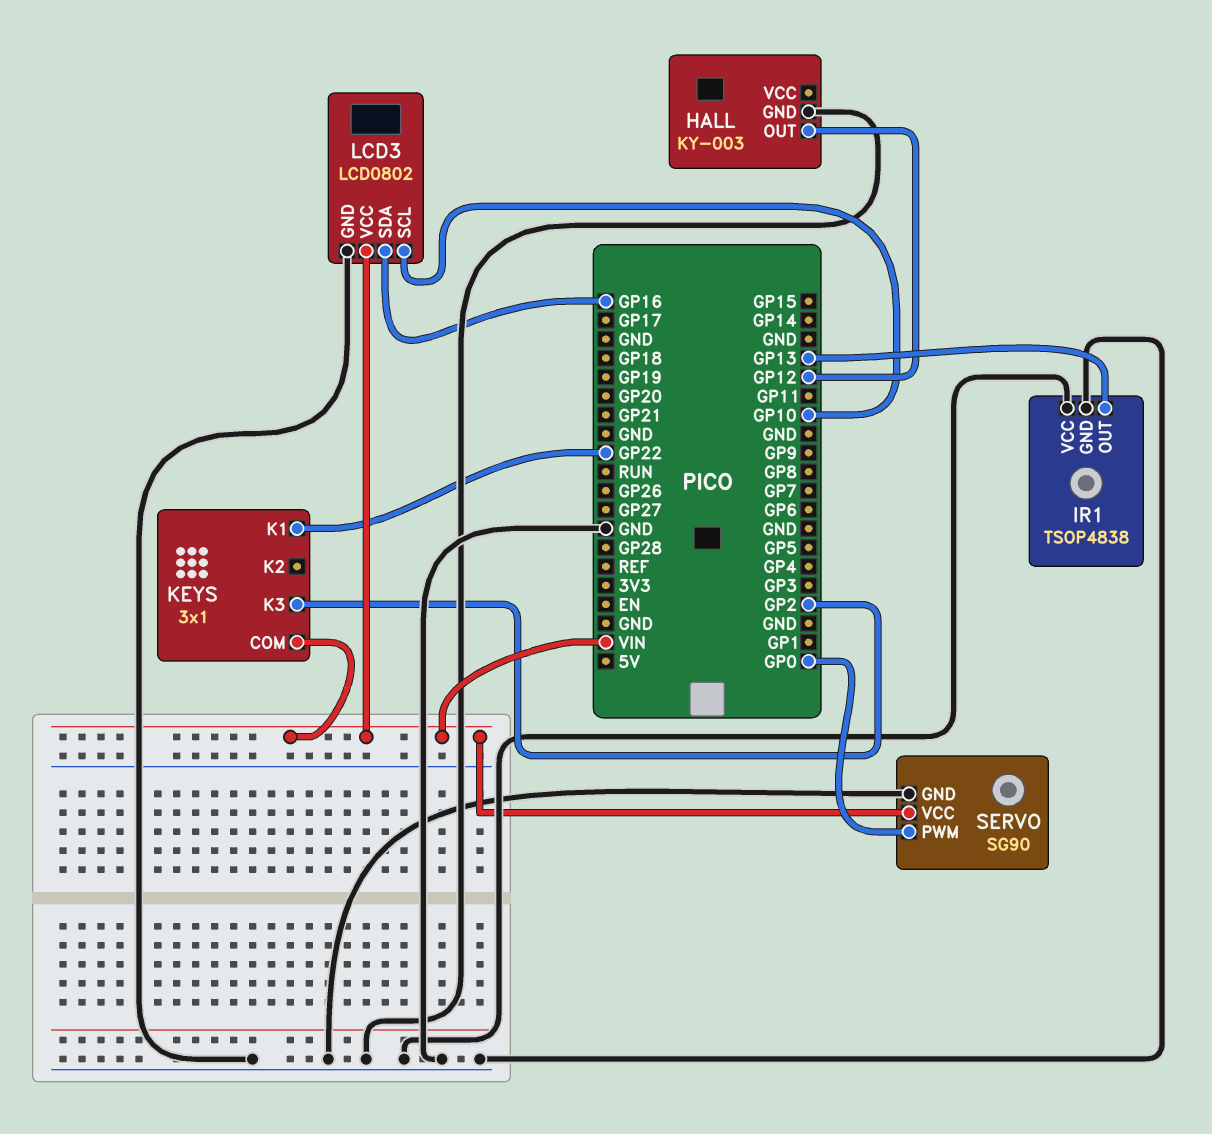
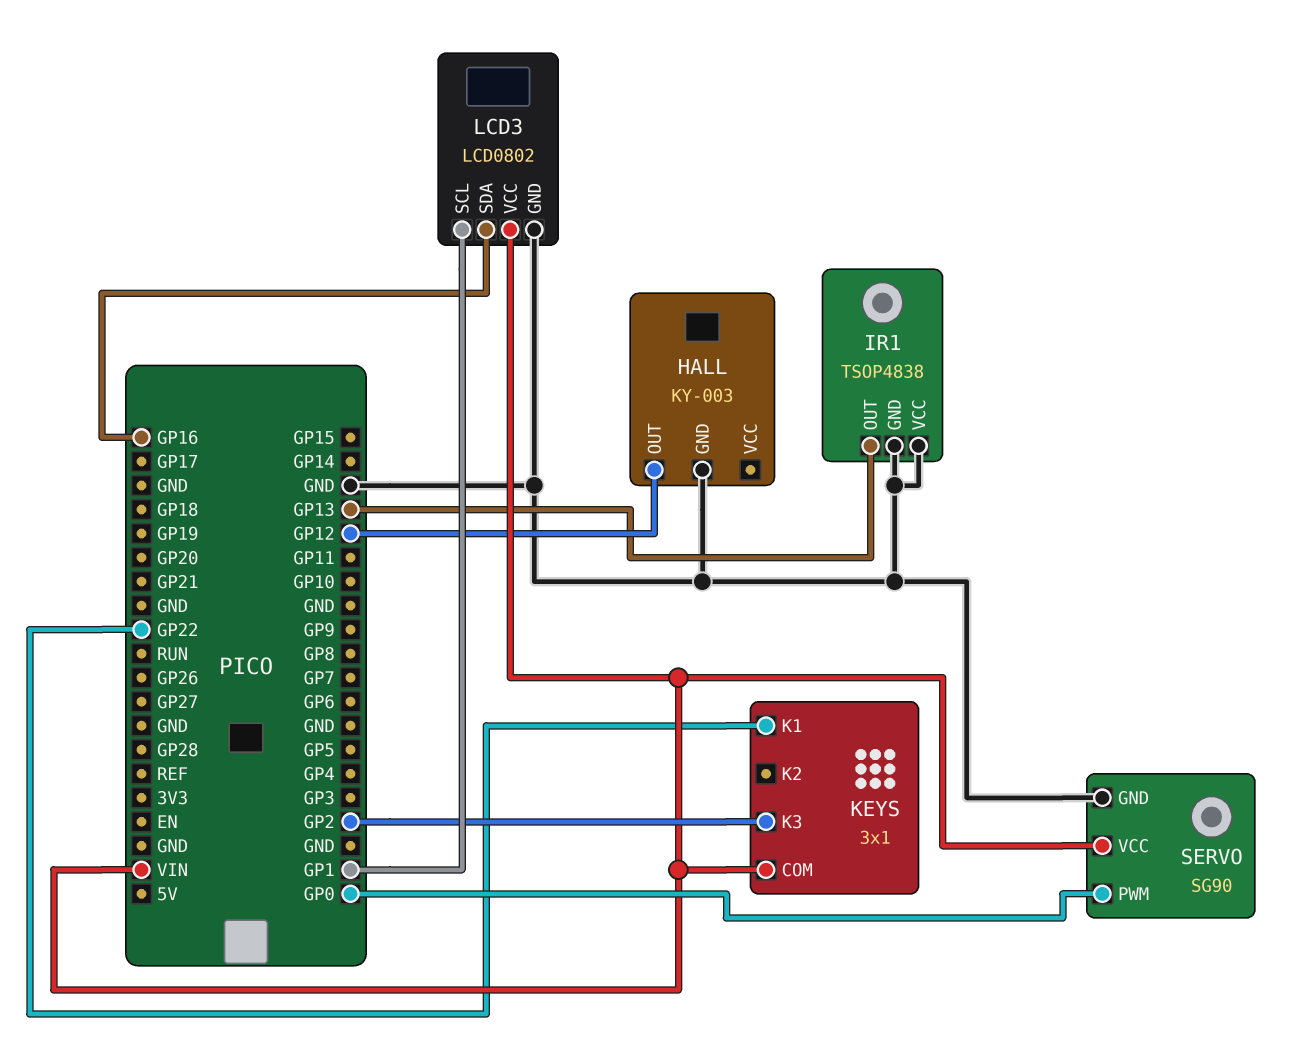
LCD3 pin SCL: GP10 -> GP1

